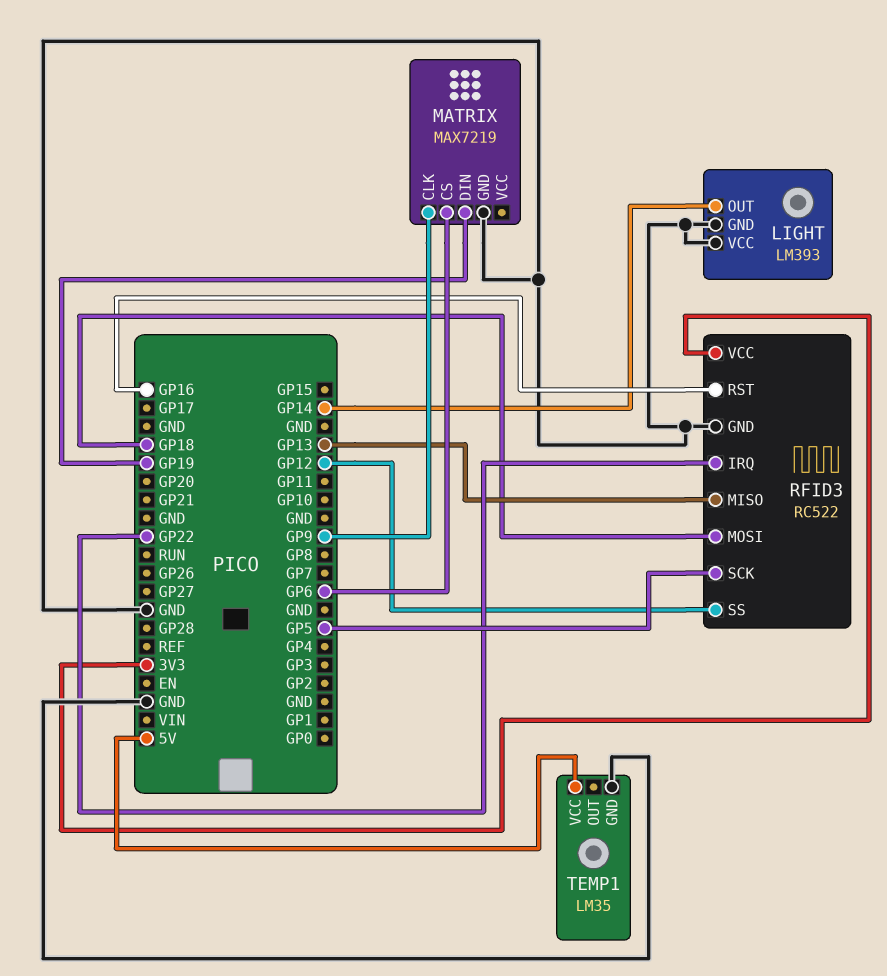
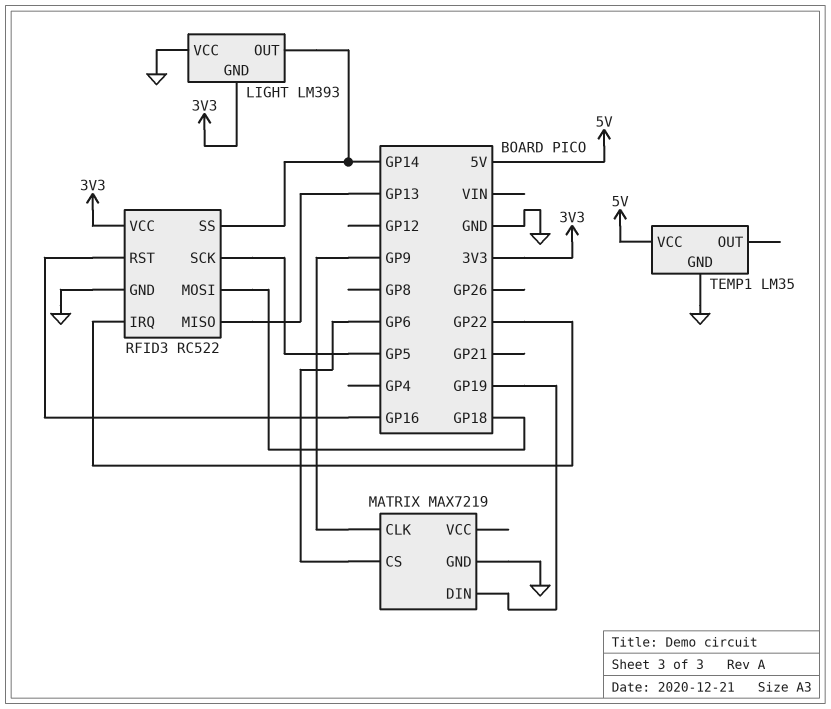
LIGHT pin GND: GND -> 3V3
RFID3 pin SS: GP12 -> GP14

